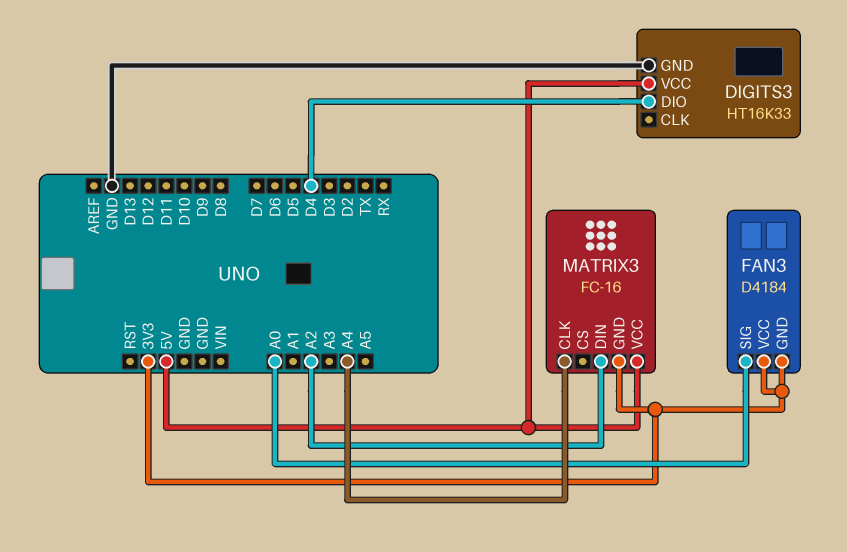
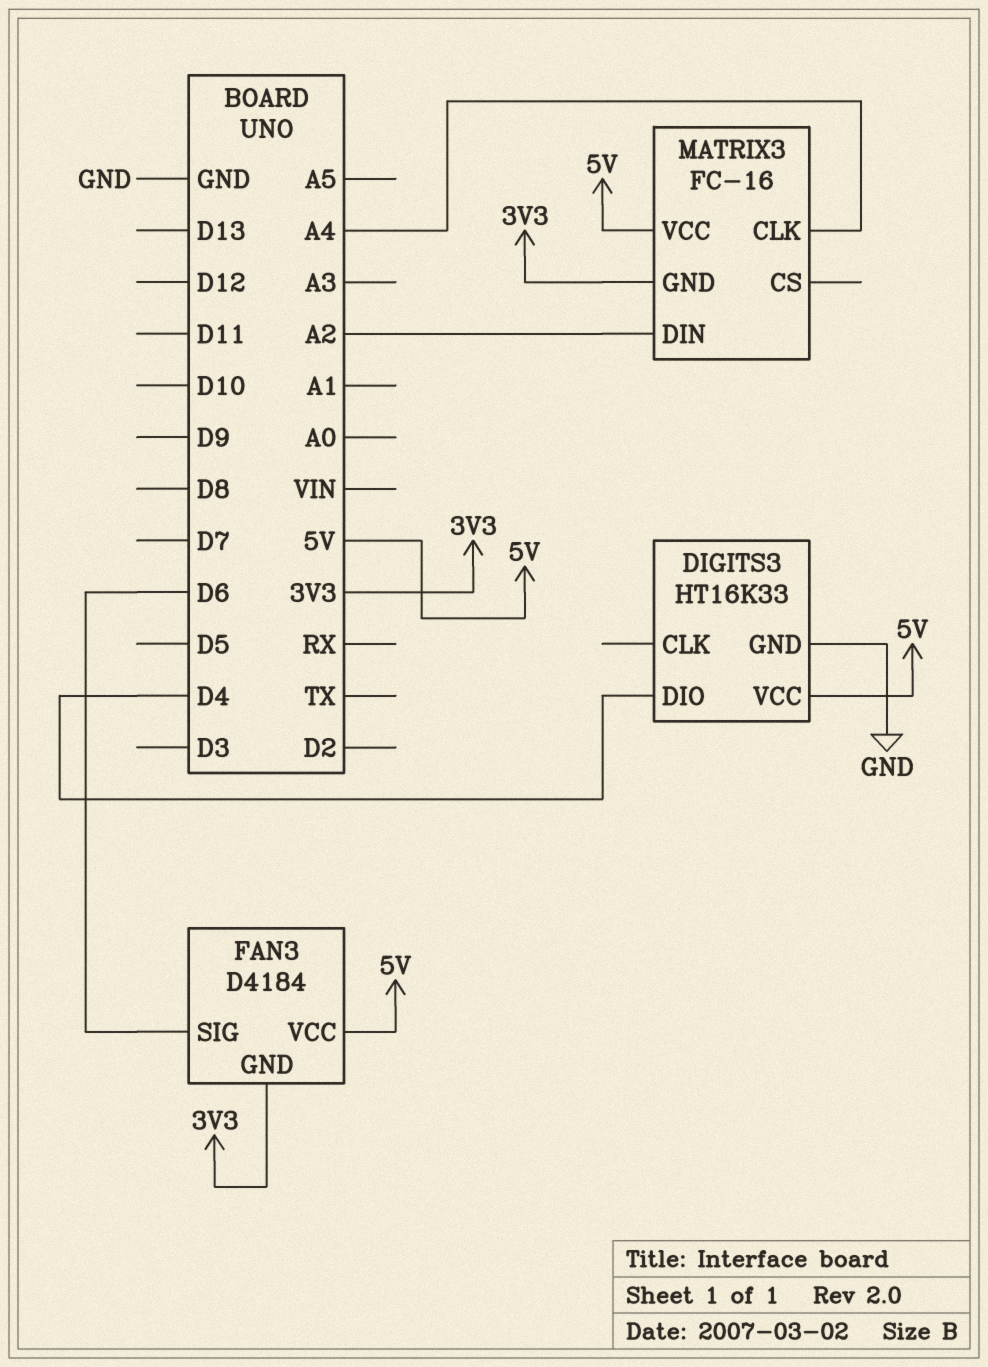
FAN3 pin SIG: A0 -> D6
FAN3 pin VCC: 3V3 -> 5V

